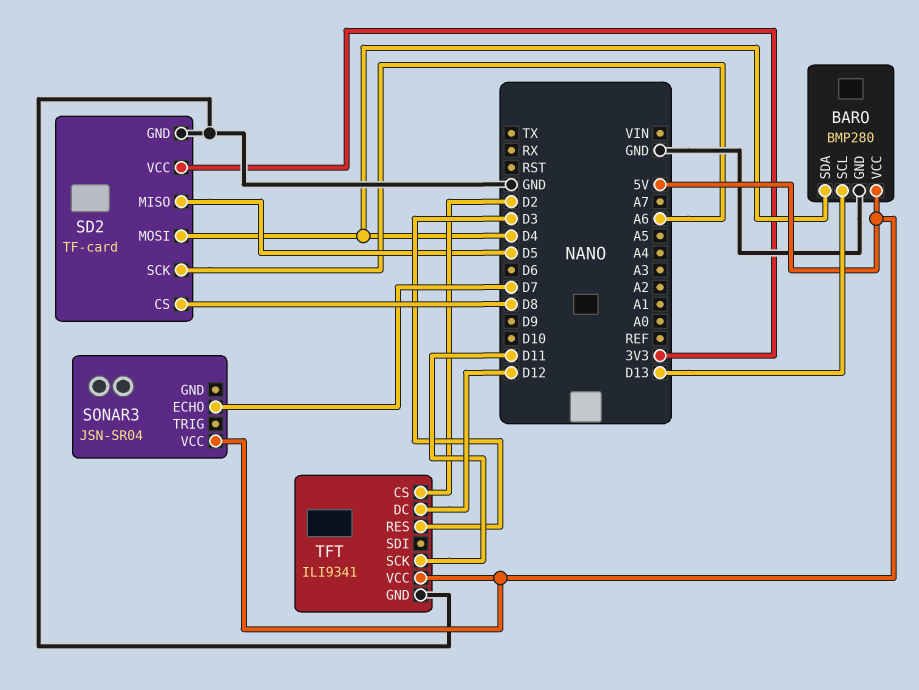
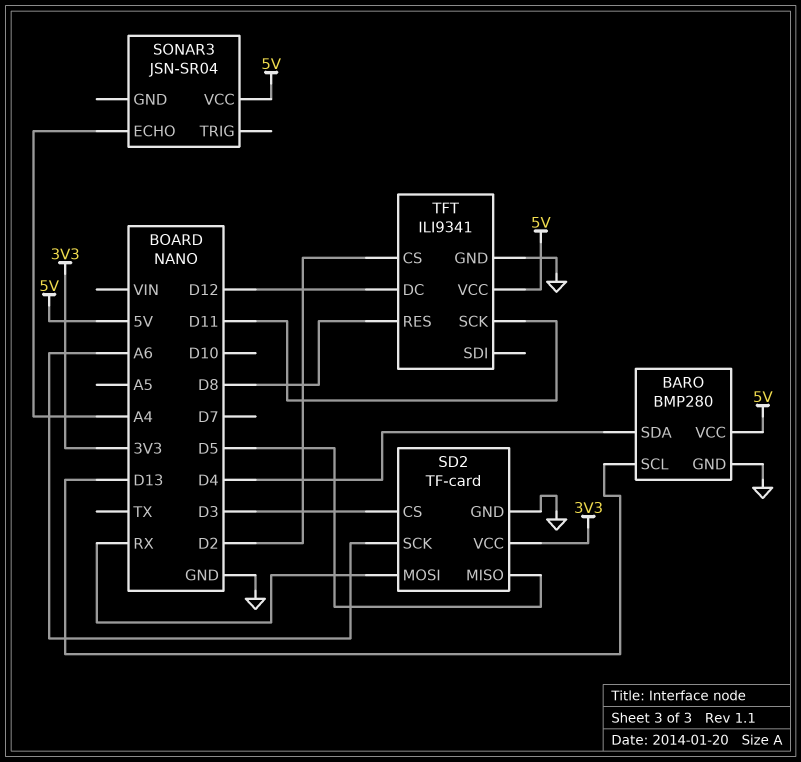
SD2 pin CS: D8 -> D3
SD2 pin MOSI: D4 -> RX
SONAR3 pin ECHO: D7 -> A4
TFT pin RES: D3 -> D8

